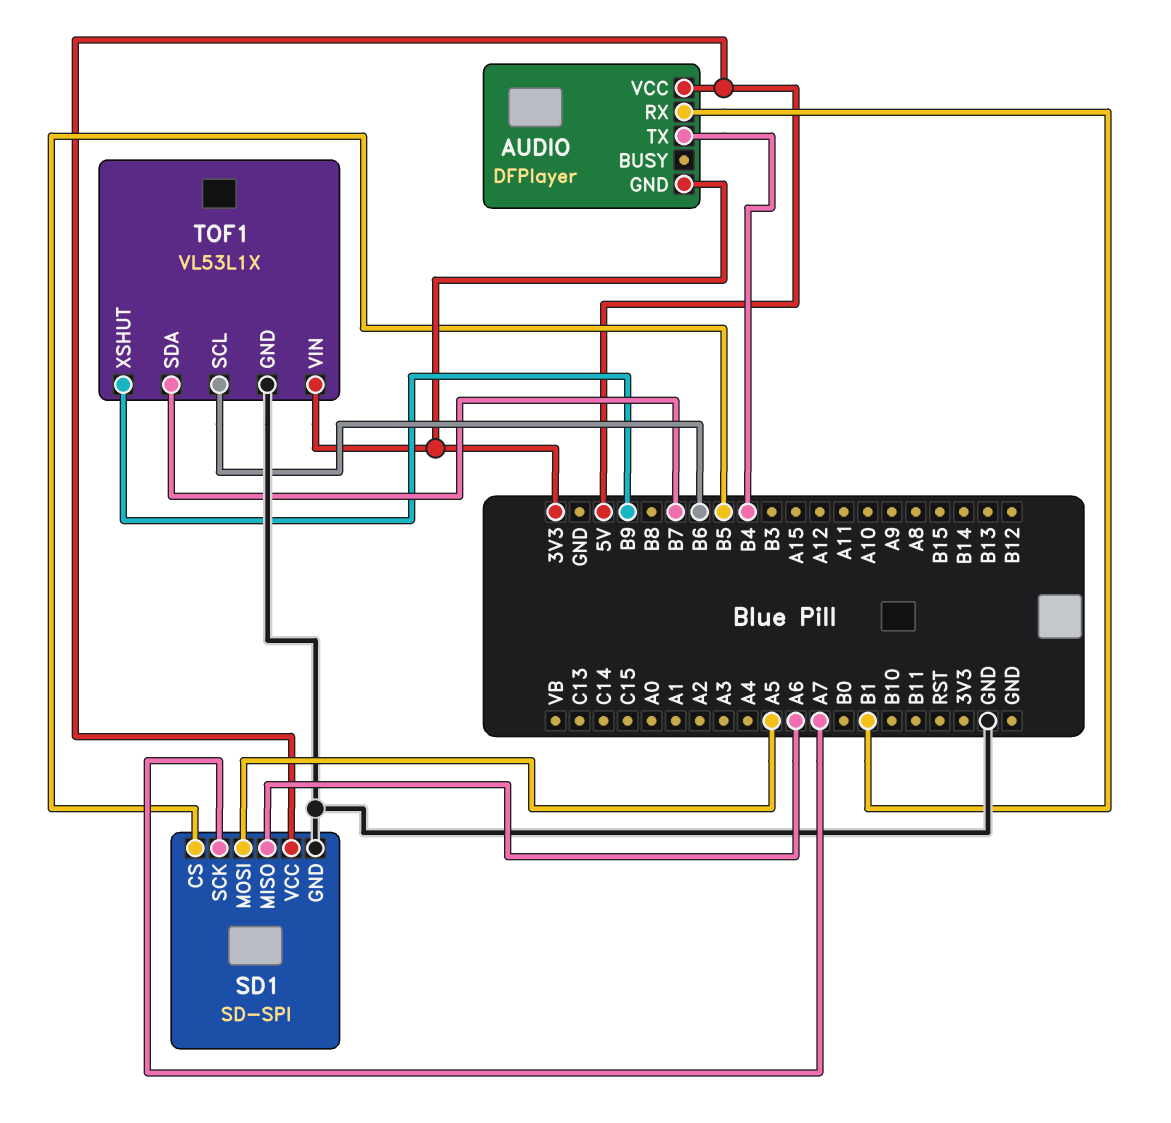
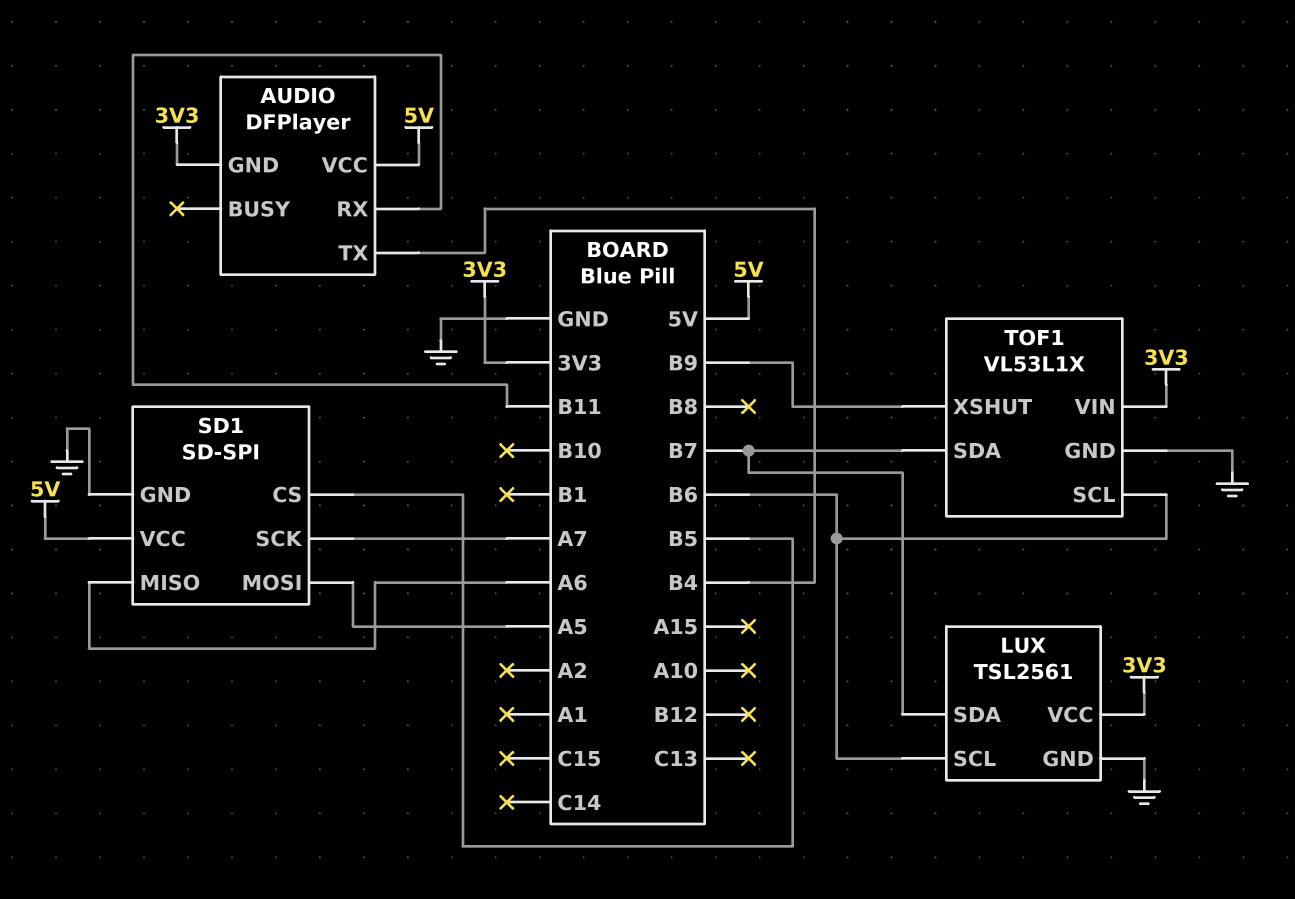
AUDIO pin RX: B1 -> B11
LUX: none -> TSL2561
LUX pin GND: none -> GND
LUX pin SCL: none -> B6
LUX pin SDA: none -> B7
LUX pin VCC: none -> 3V3

